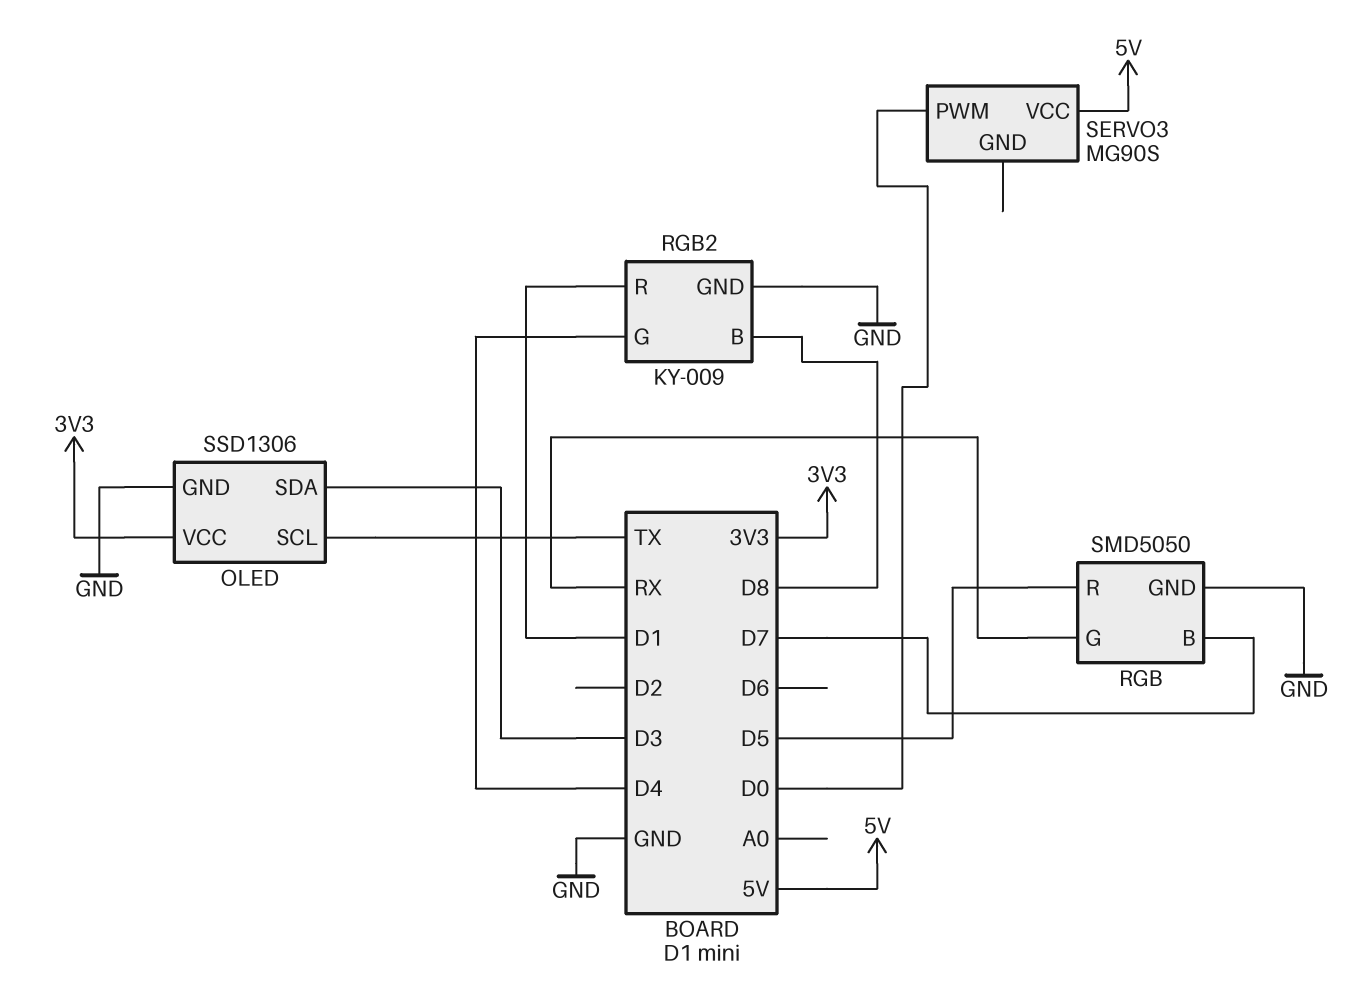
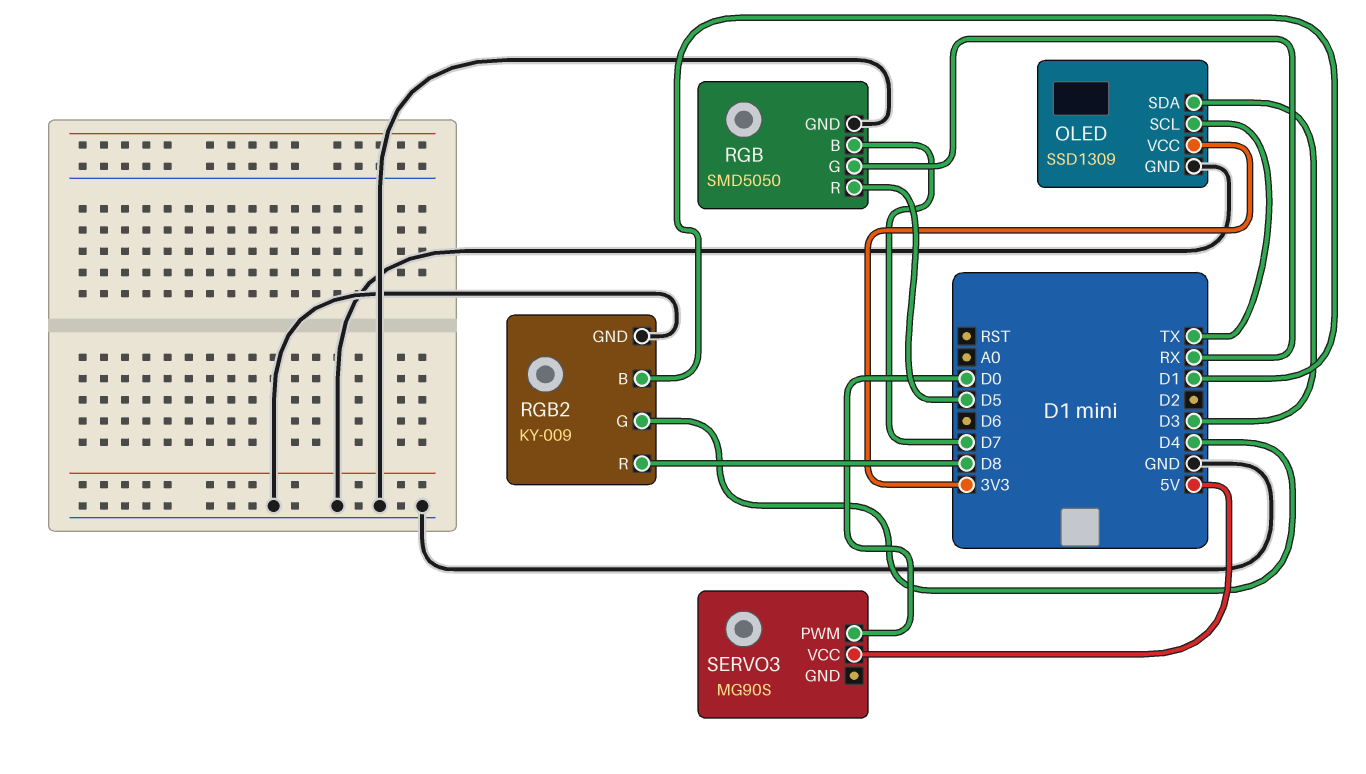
OLED: SSD1306 -> SSD1309
RGB2 pin B: D8 -> D1
RGB2 pin R: D1 -> D8

